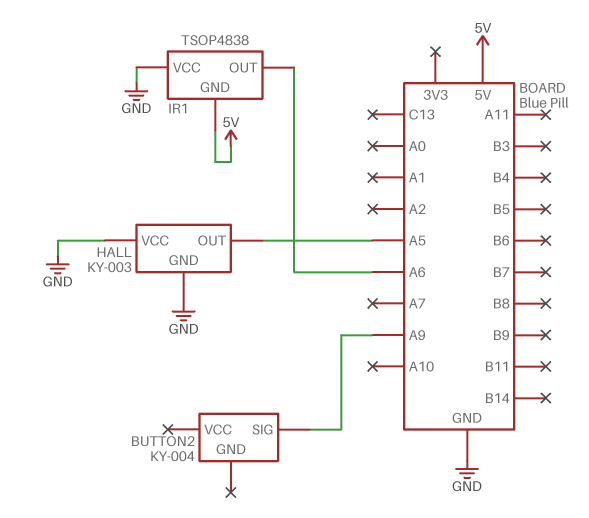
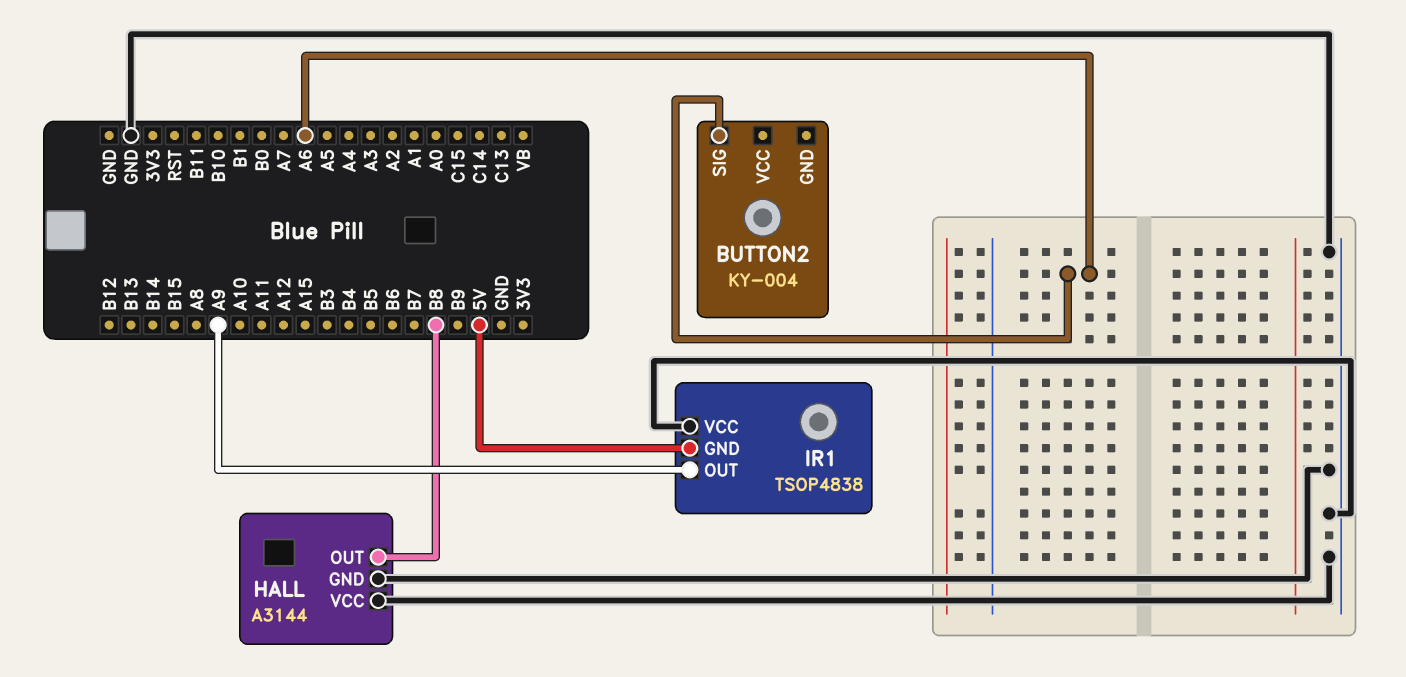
BUTTON2 pin SIG: A9 -> A6
HALL: KY-003 -> A3144
HALL pin OUT: A5 -> B8
IR1 pin OUT: A6 -> A9

